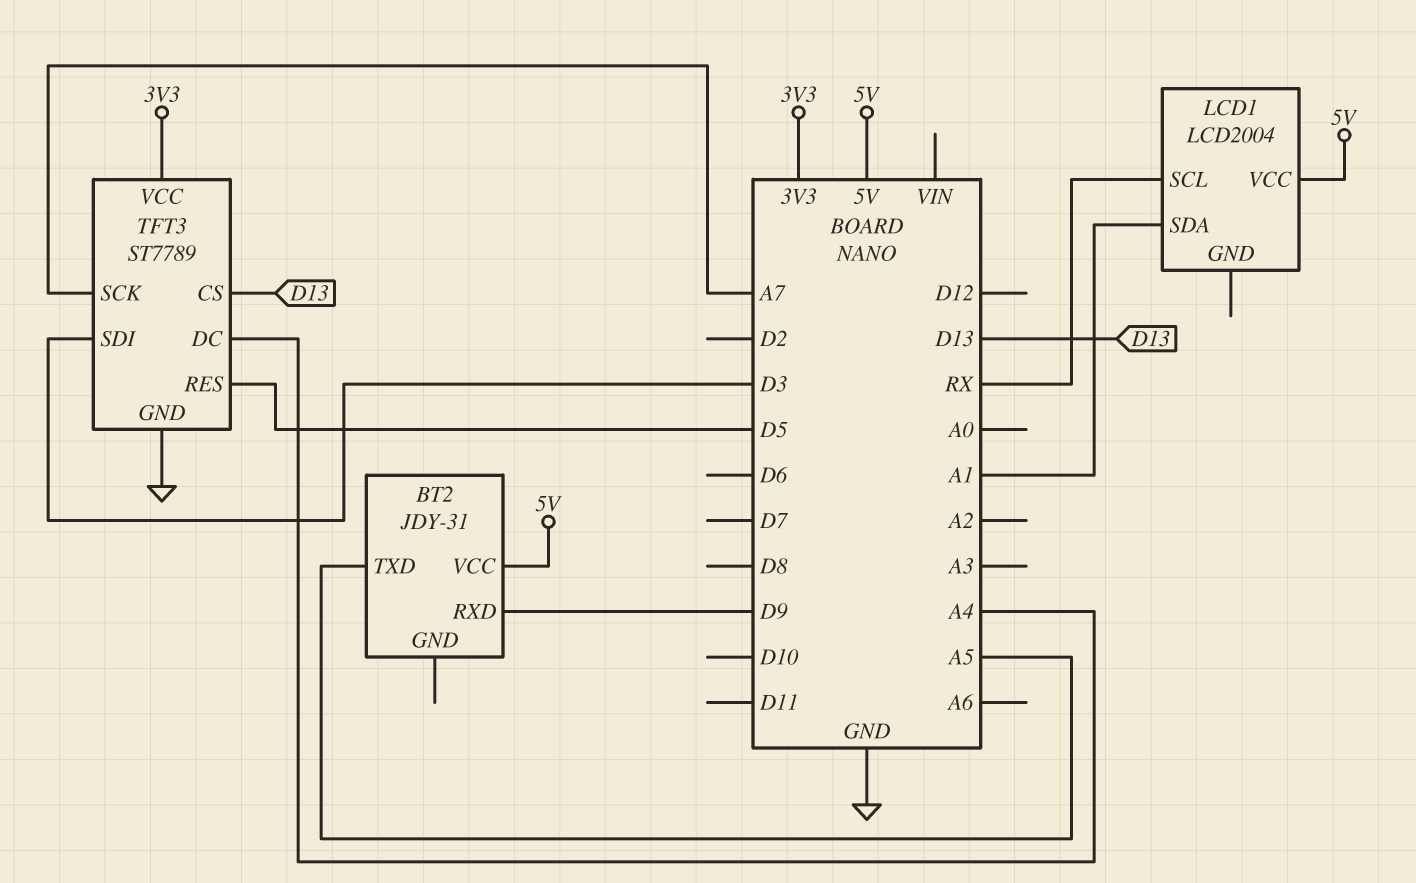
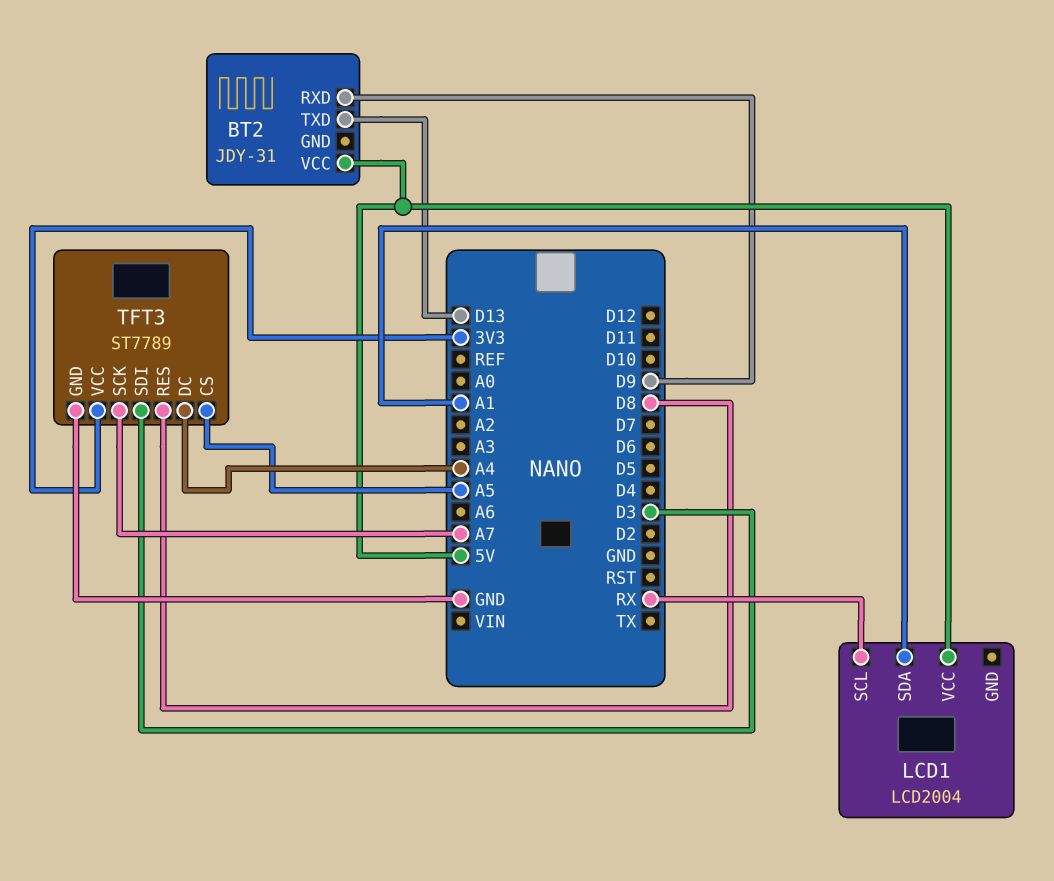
BT2 pin TXD: A5 -> D13
TFT3 pin CS: D13 -> A5
TFT3 pin RES: D5 -> D8

